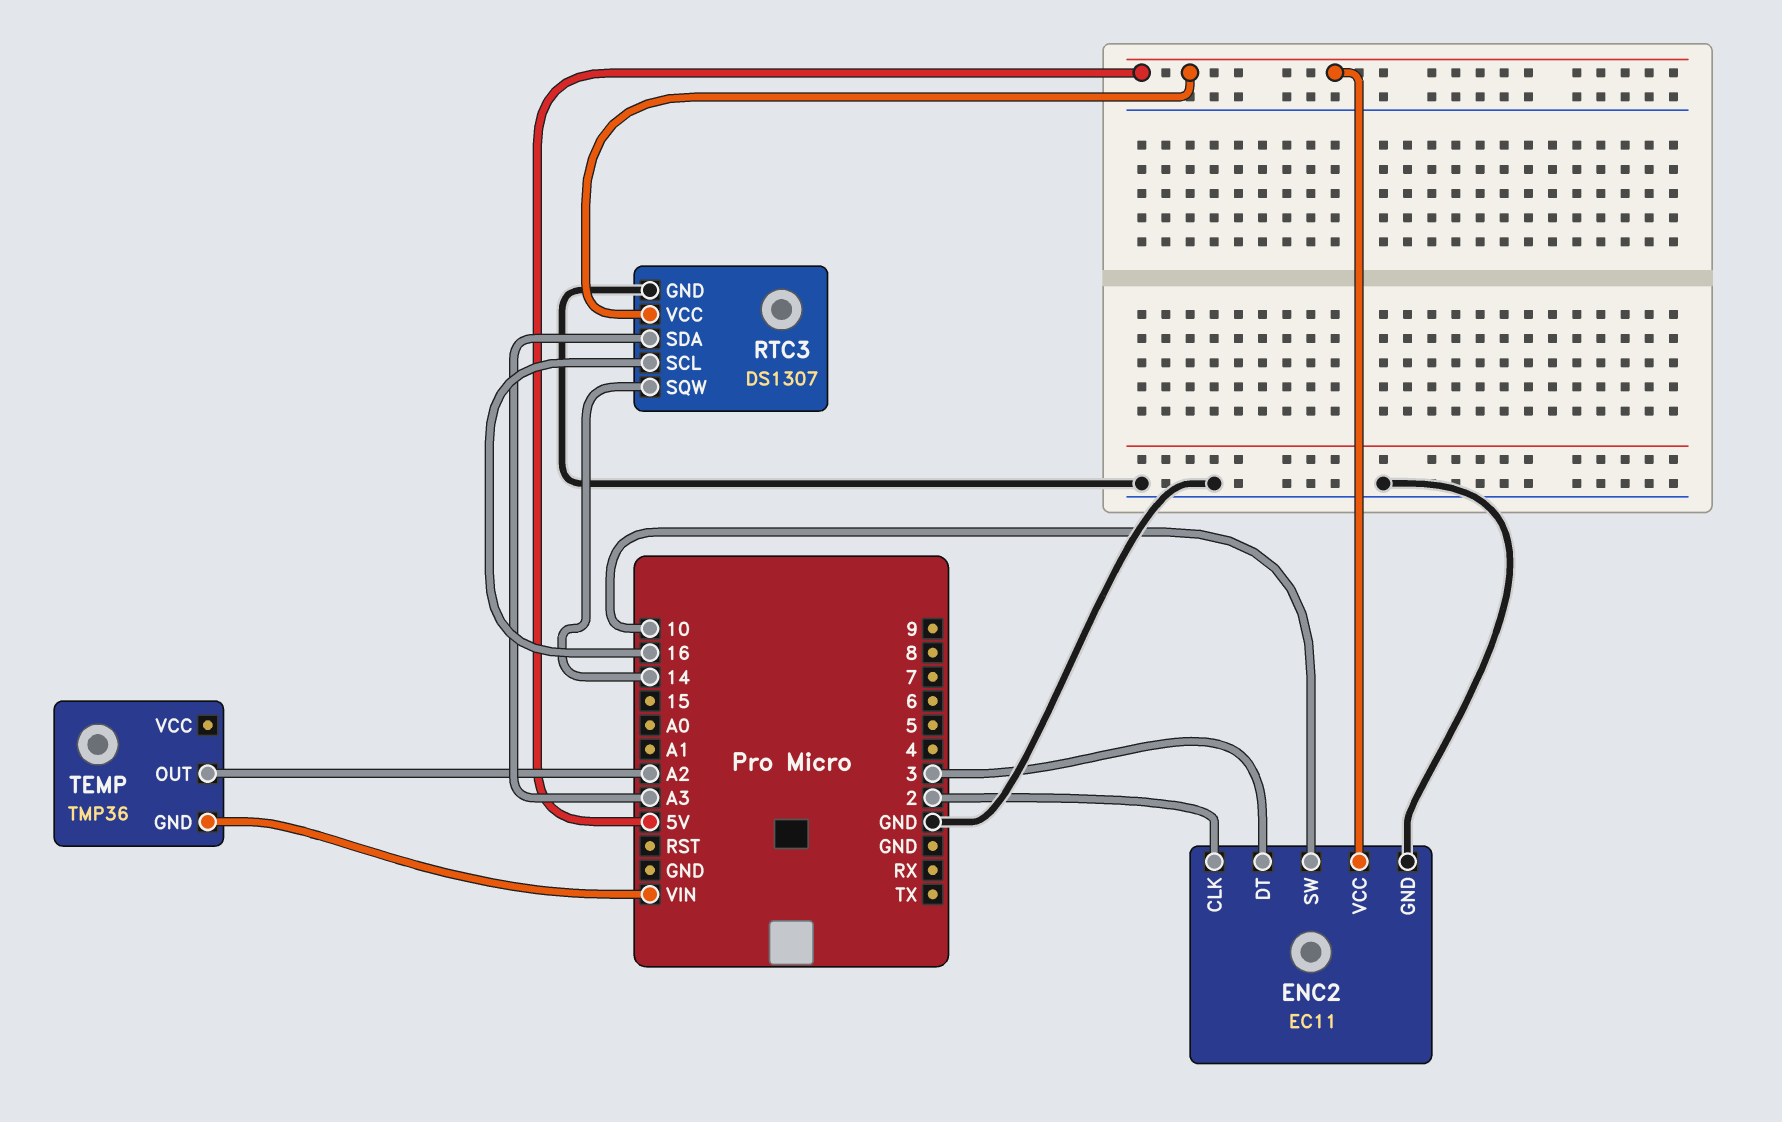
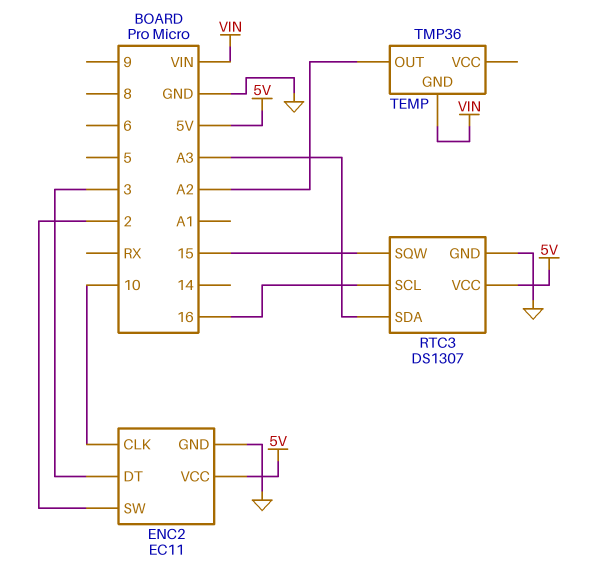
ENC2 pin CLK: 2 -> 10
ENC2 pin SW: 10 -> 2
RTC3 pin SQW: 14 -> 15

